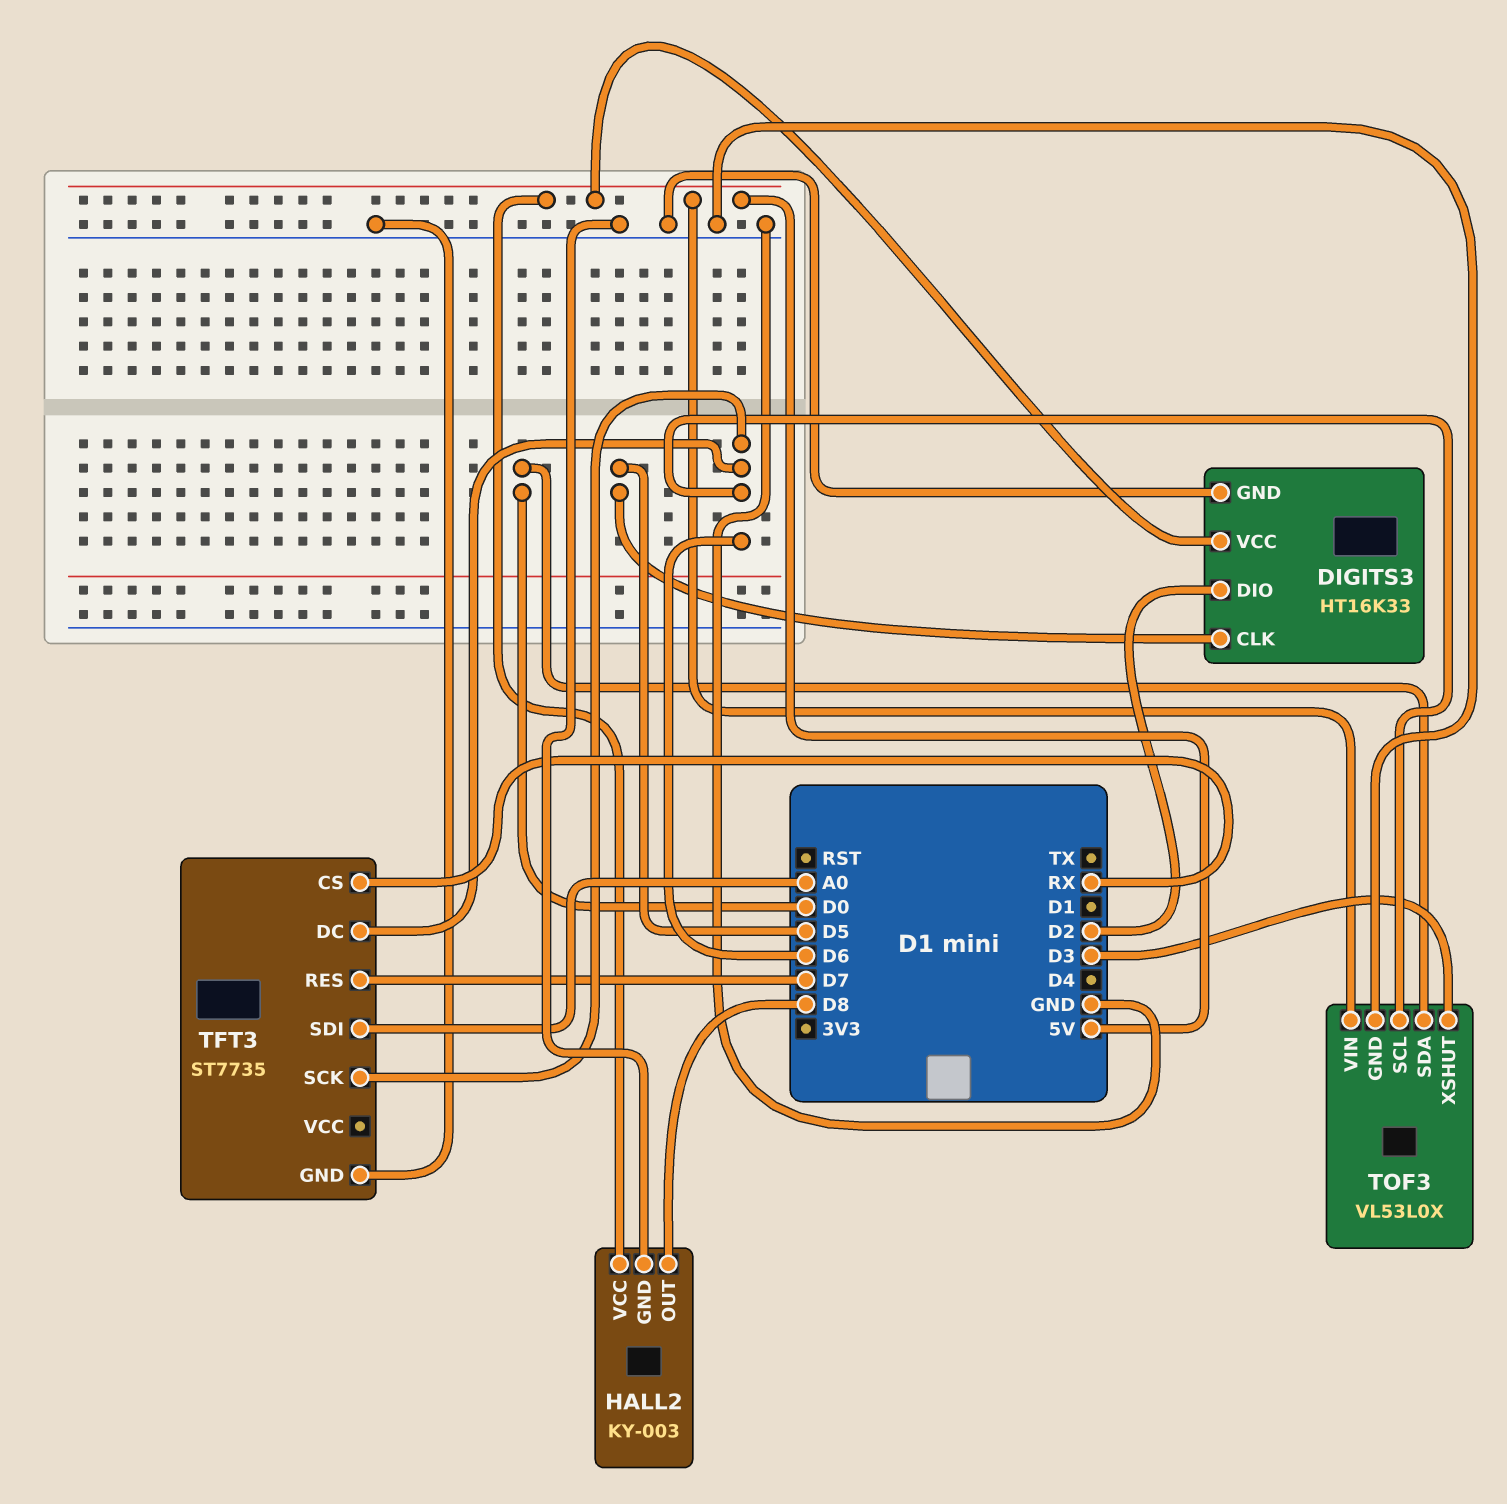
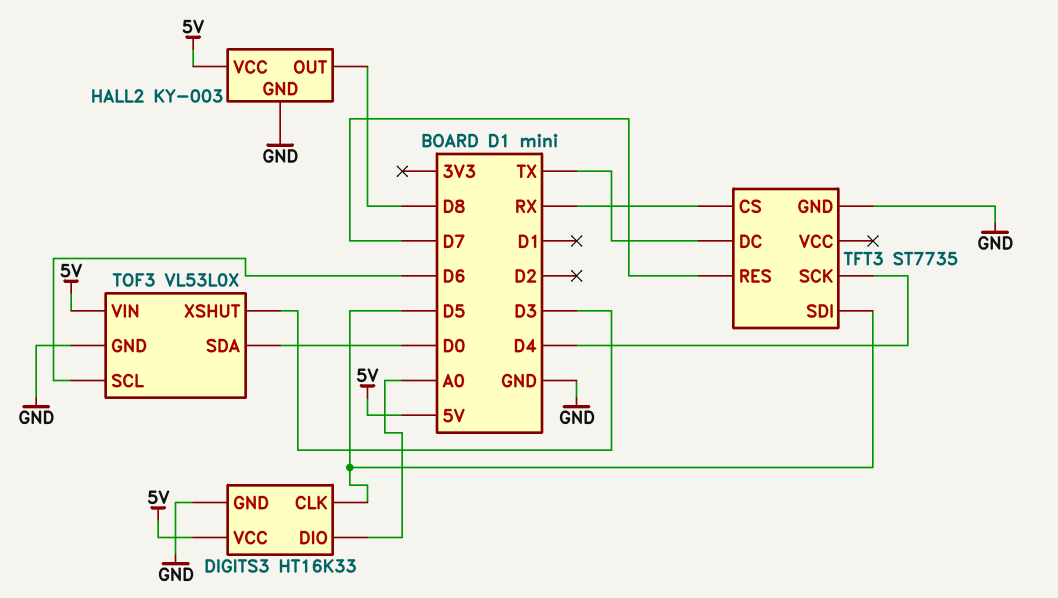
DIGITS3 pin DIO: D2 -> A0
TFT3 pin DC: D6 -> TX
TFT3 pin SCK: D6 -> D4
TFT3 pin SDI: A0 -> D5

